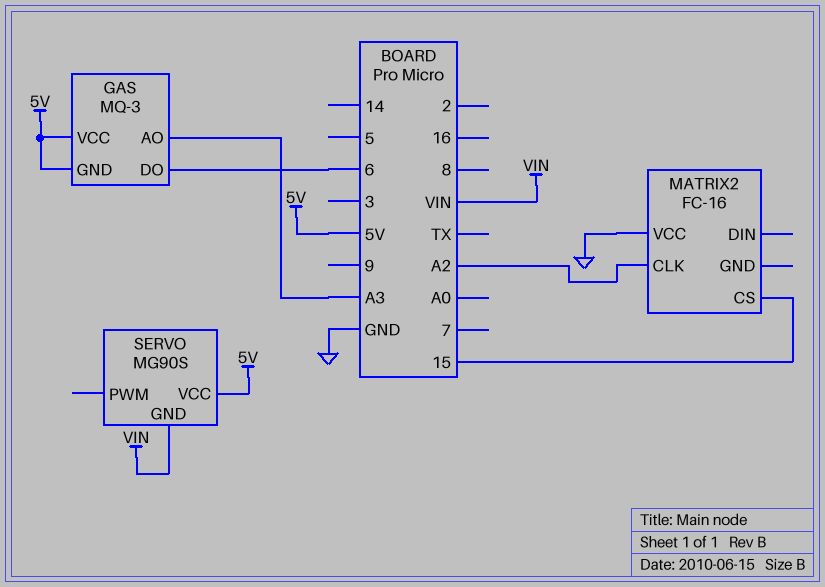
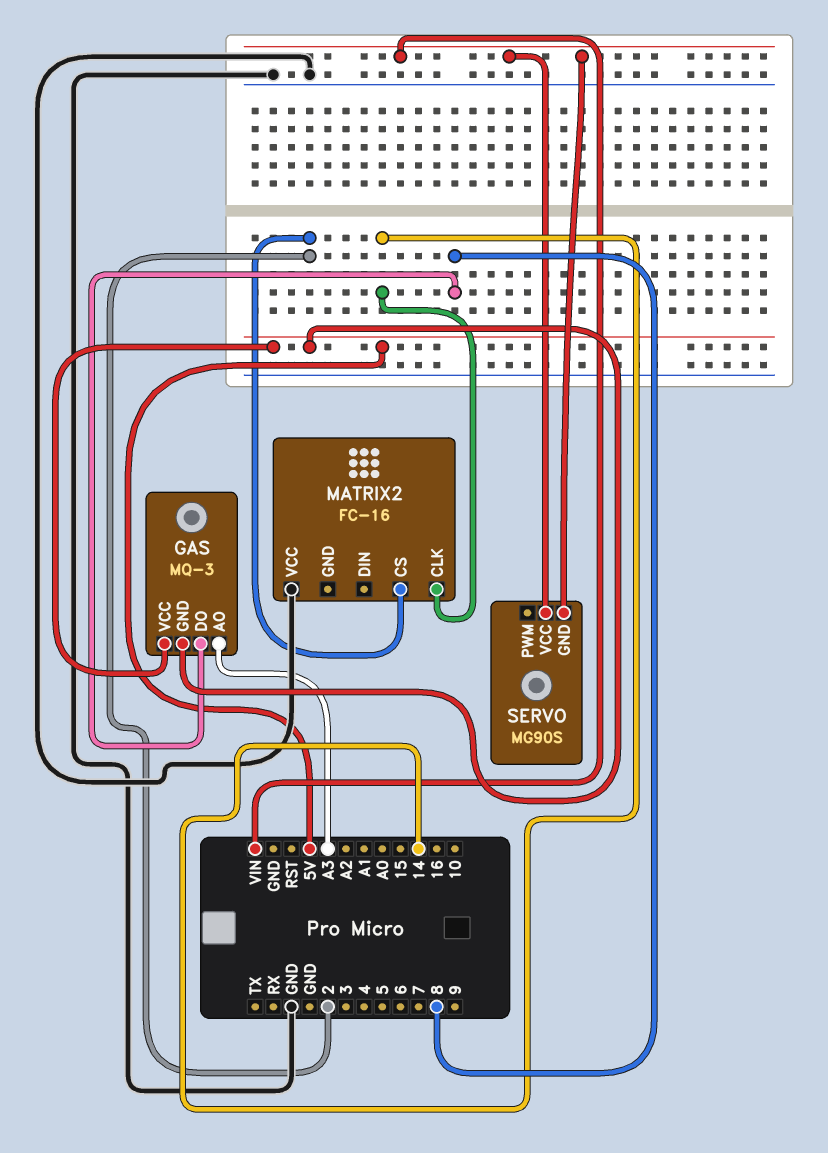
GAS pin DO: 6 -> 8
MATRIX2 pin CLK: A2 -> 14
MATRIX2 pin CS: 15 -> 2
SERVO pin VCC: 5V -> VIN

